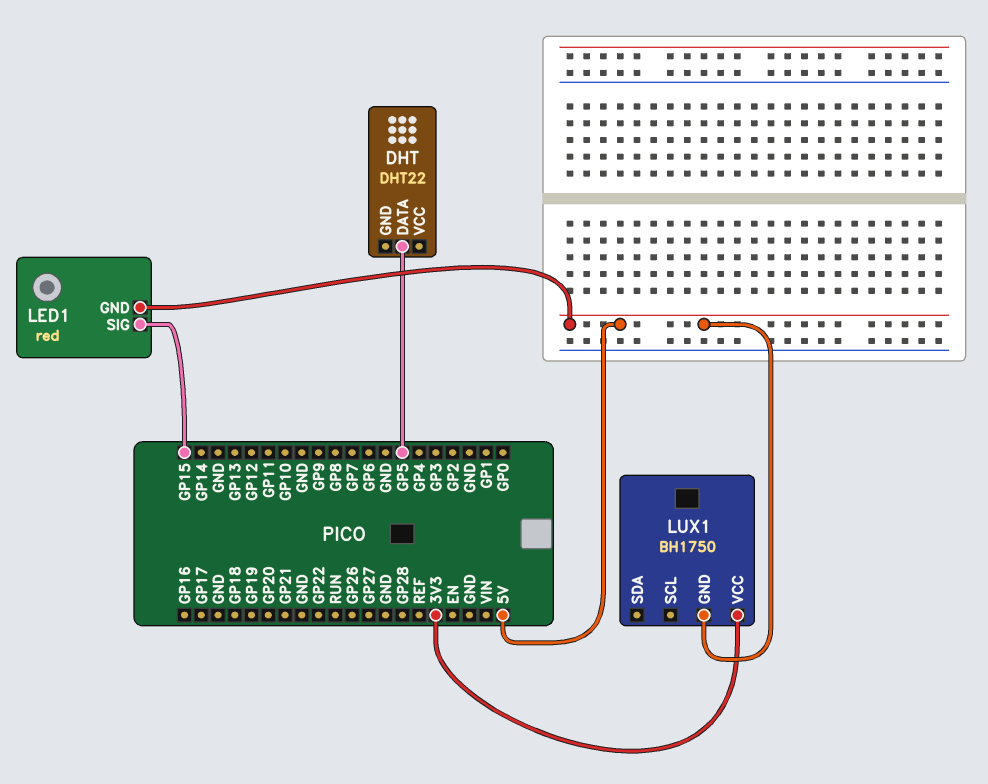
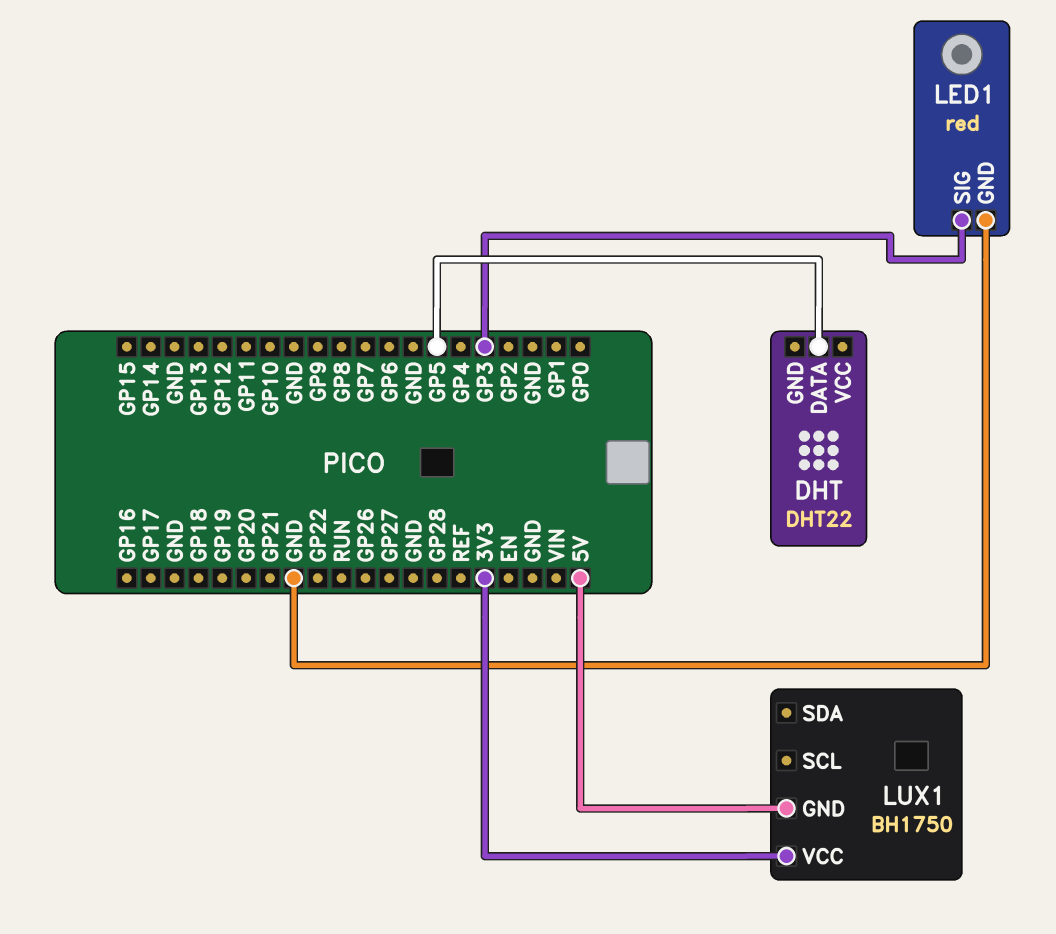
LED1 pin GND: 5V -> GND
LED1 pin SIG: GP15 -> GP3

